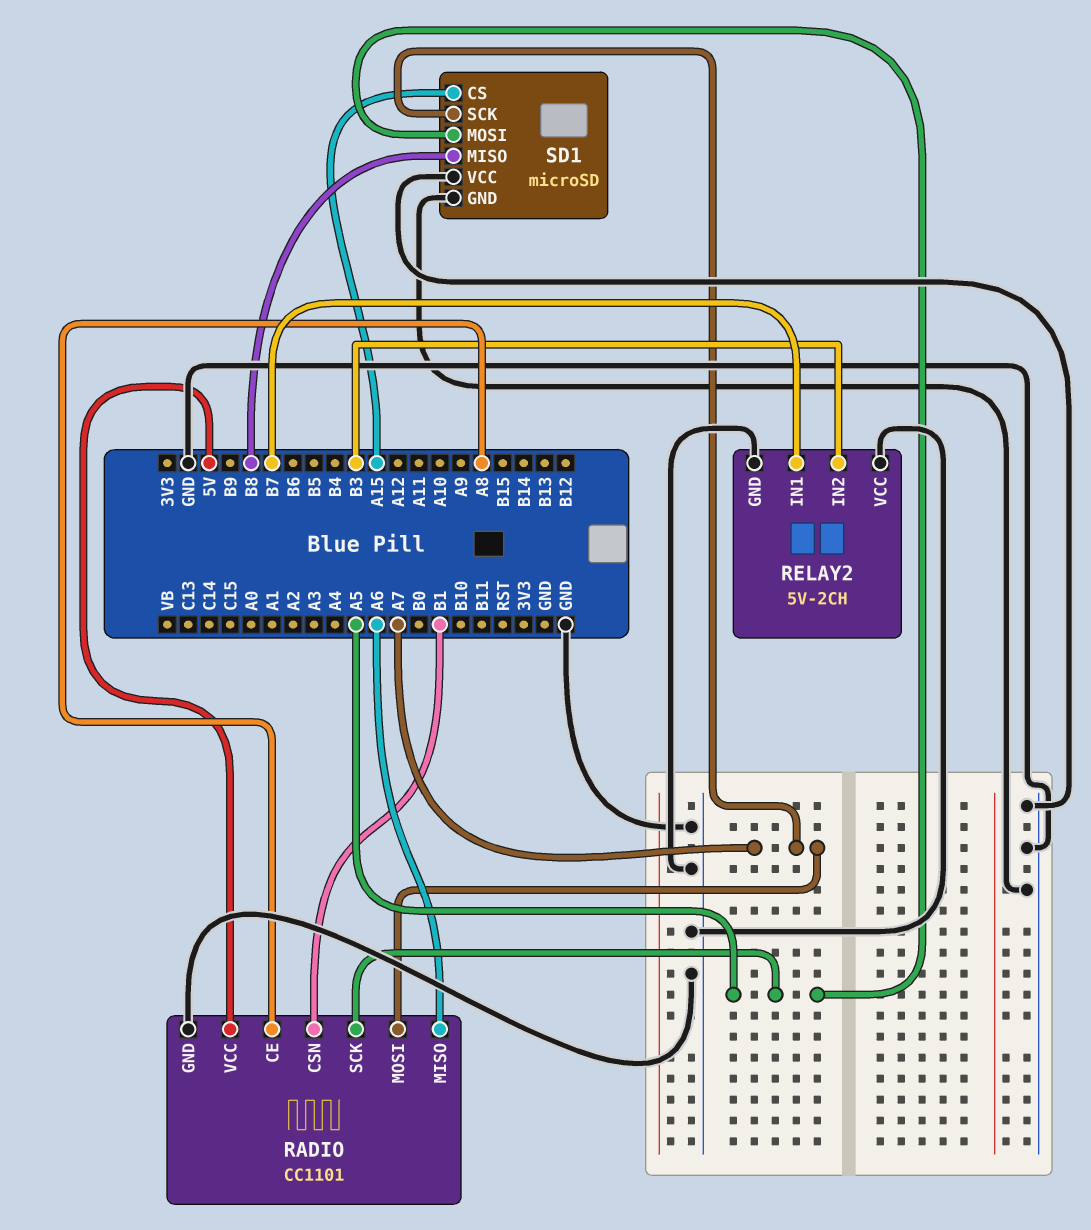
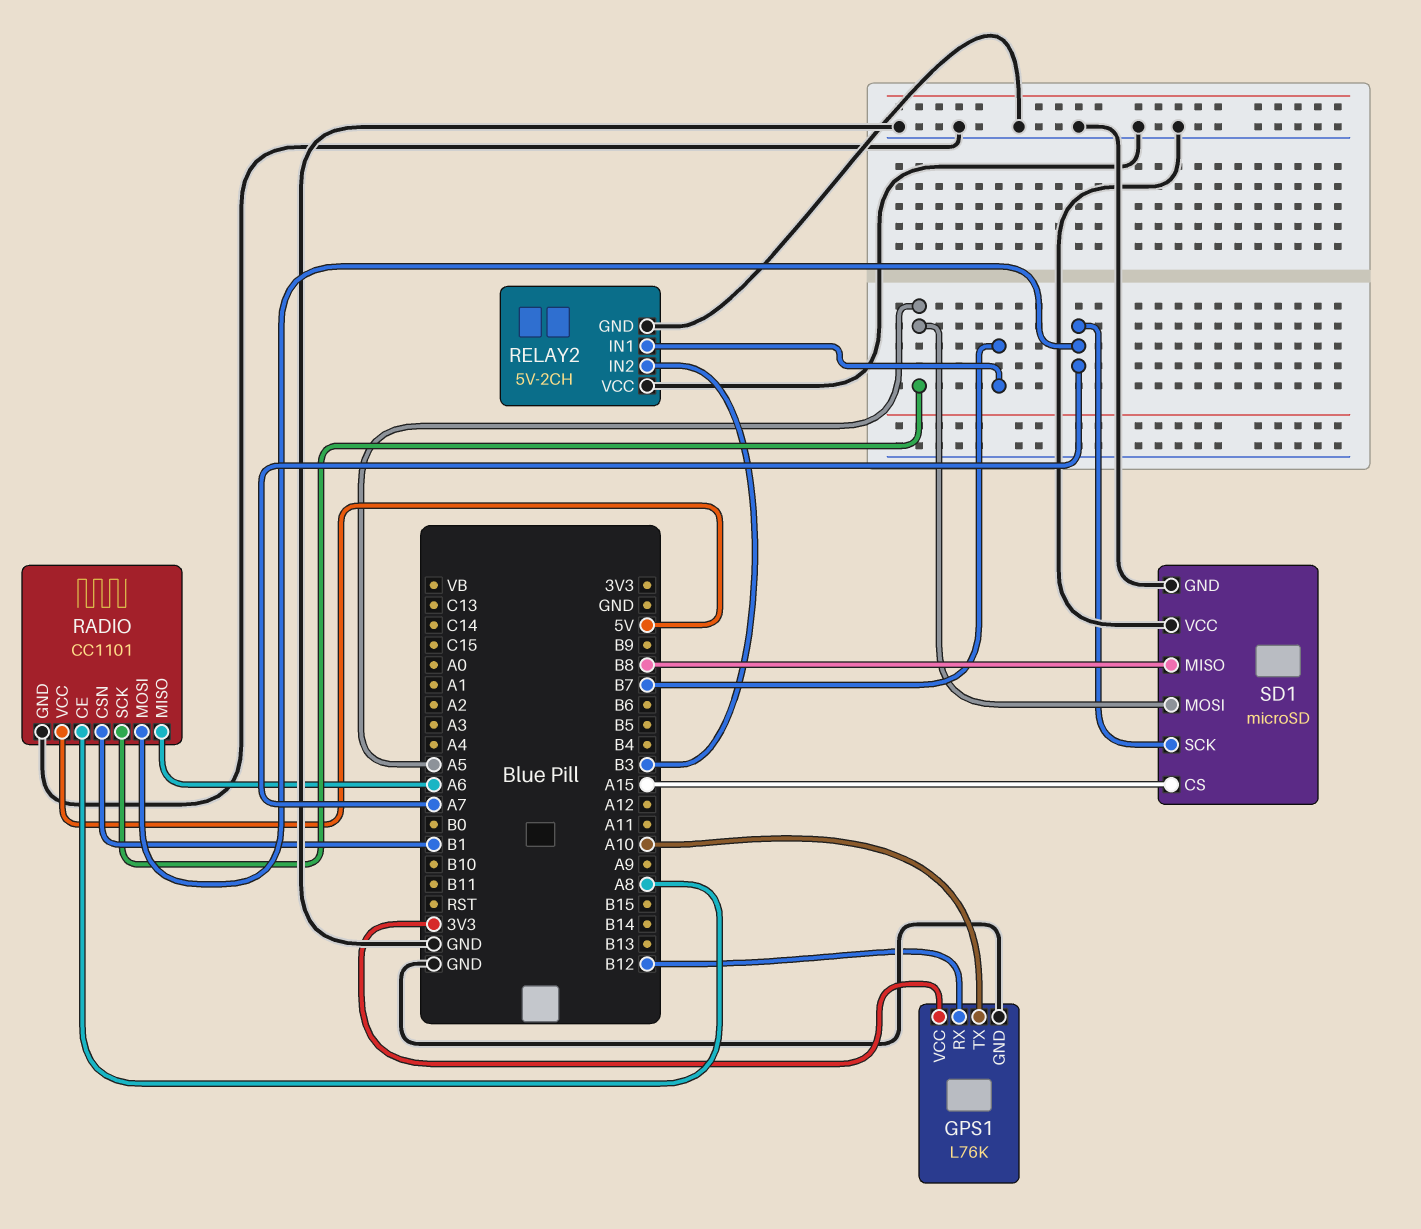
GPS1: none -> L76K
GPS1 pin GND: none -> GND
GPS1 pin RX: none -> B12
GPS1 pin TX: none -> A10
GPS1 pin VCC: none -> 3V3

